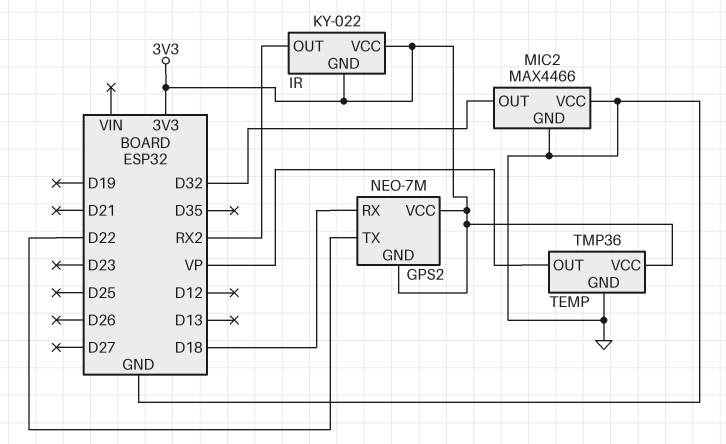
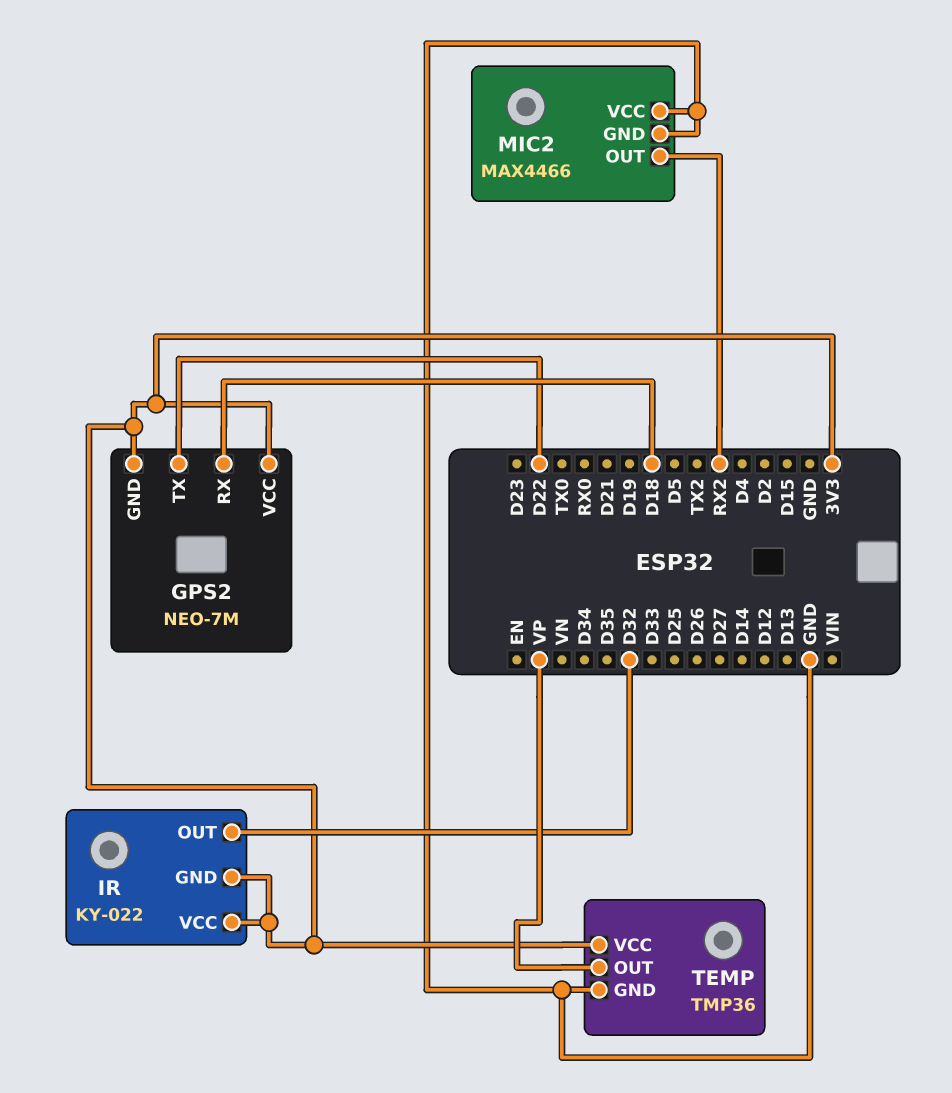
IR pin OUT: RX2 -> D32
MIC2 pin OUT: D32 -> RX2

